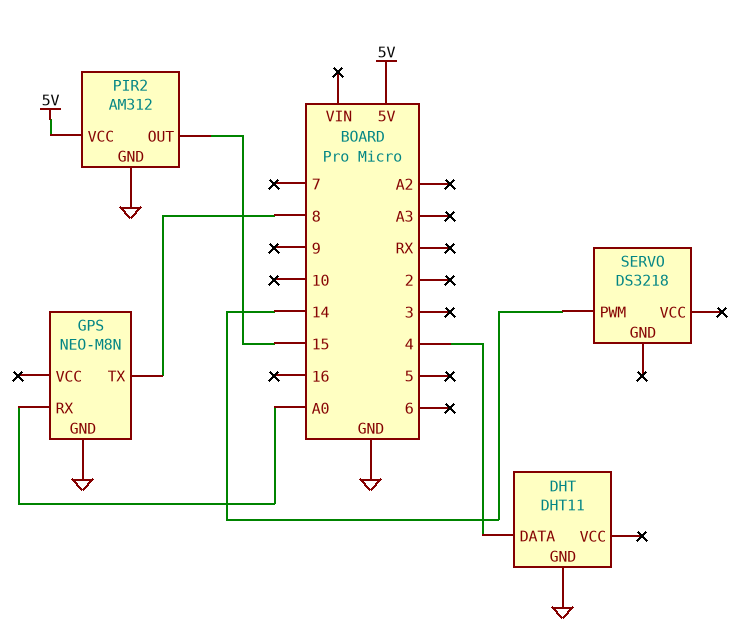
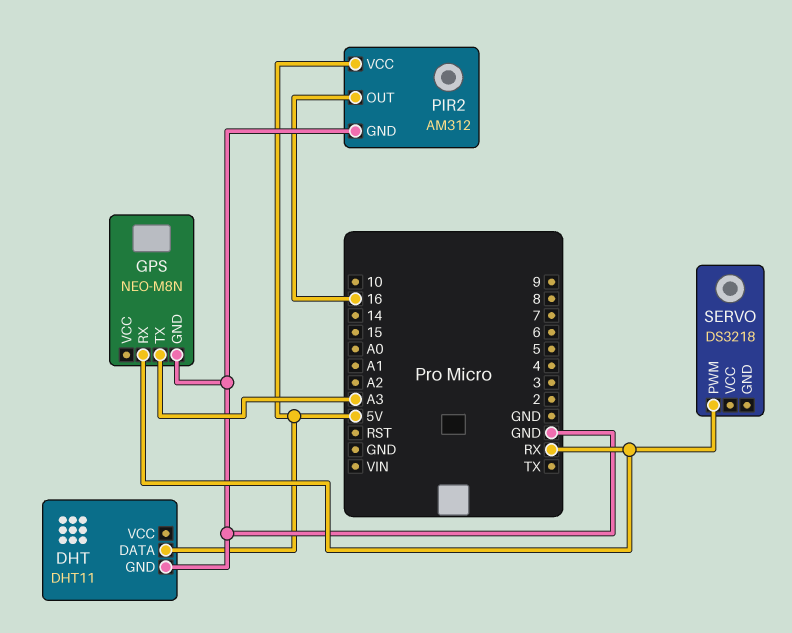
DHT pin DATA: 4 -> 5V
GPS pin RX: A0 -> RX
GPS pin TX: 8 -> A3
PIR2 pin OUT: 15 -> 16
SERVO pin PWM: 14 -> RX

